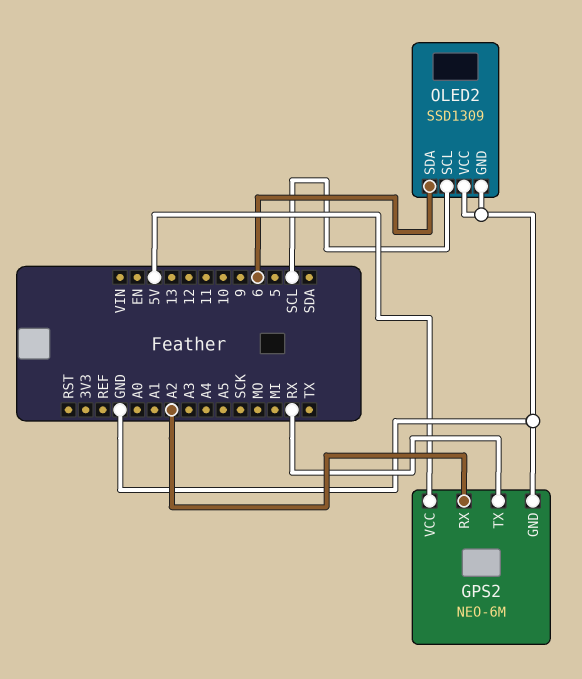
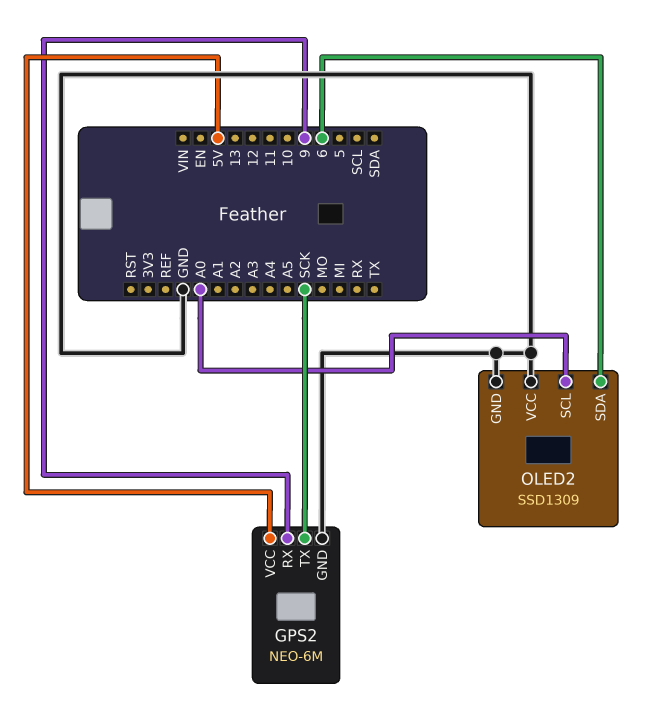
GPS2 pin RX: A2 -> 9
GPS2 pin TX: RX -> SCK
OLED2 pin SCL: SCL -> A0

